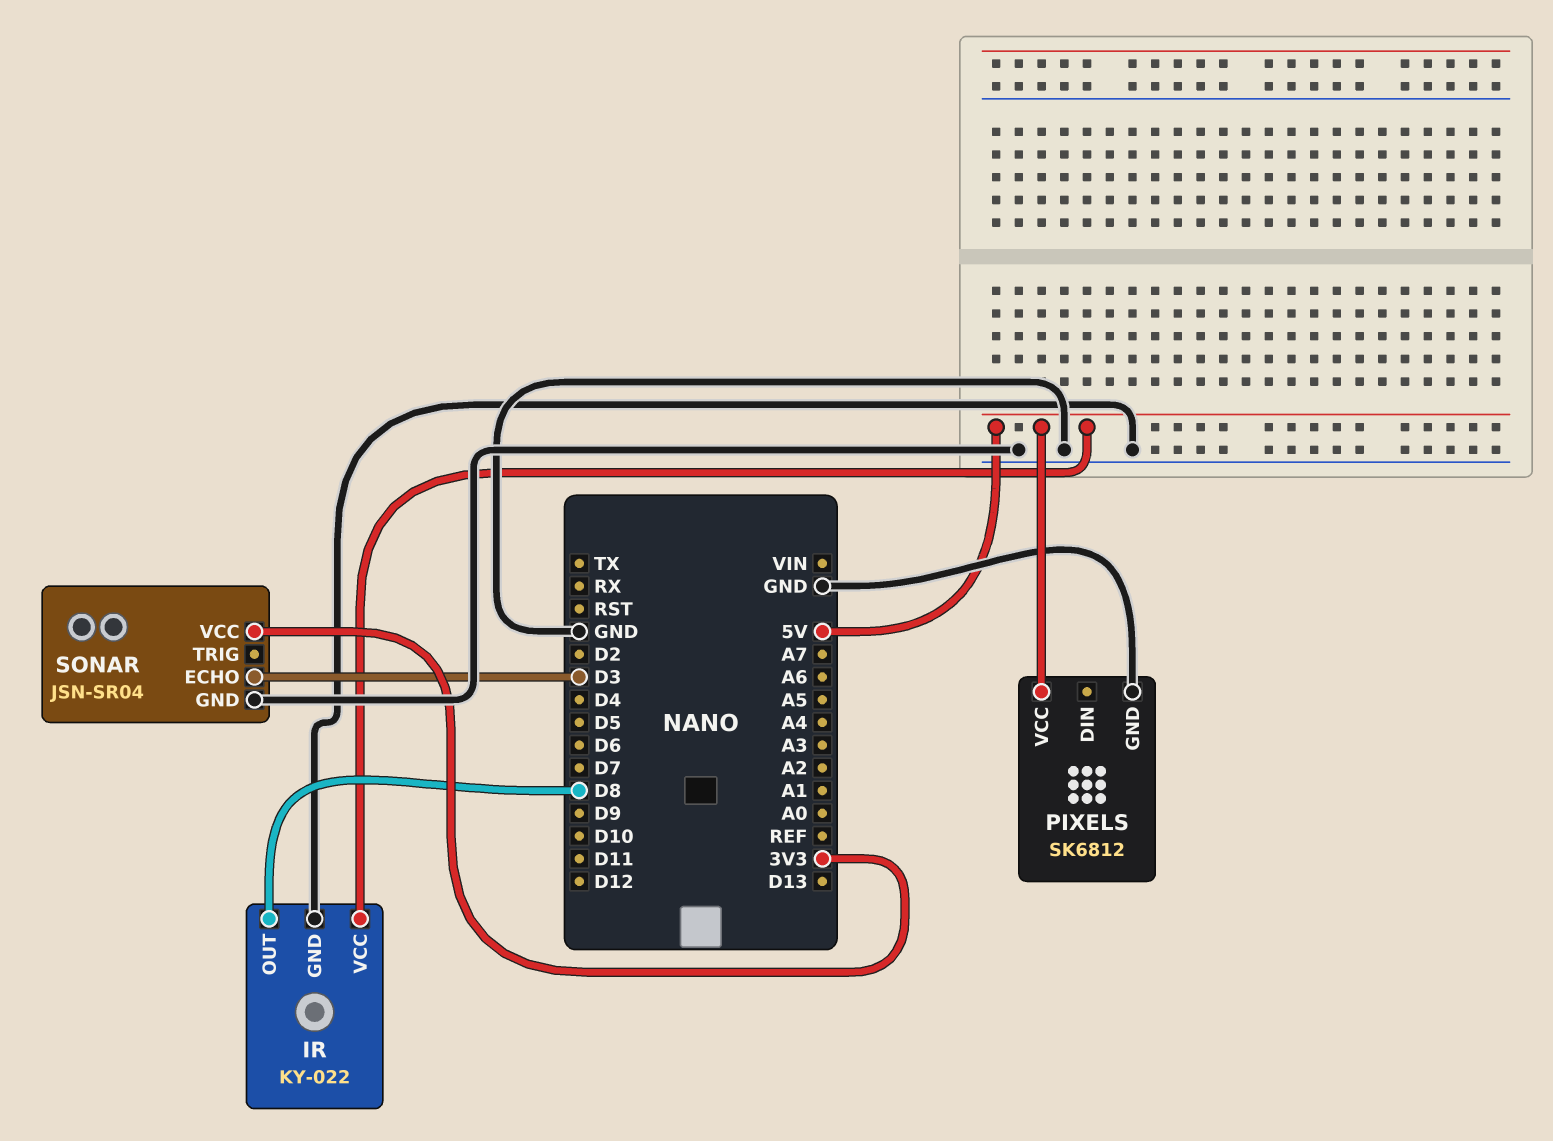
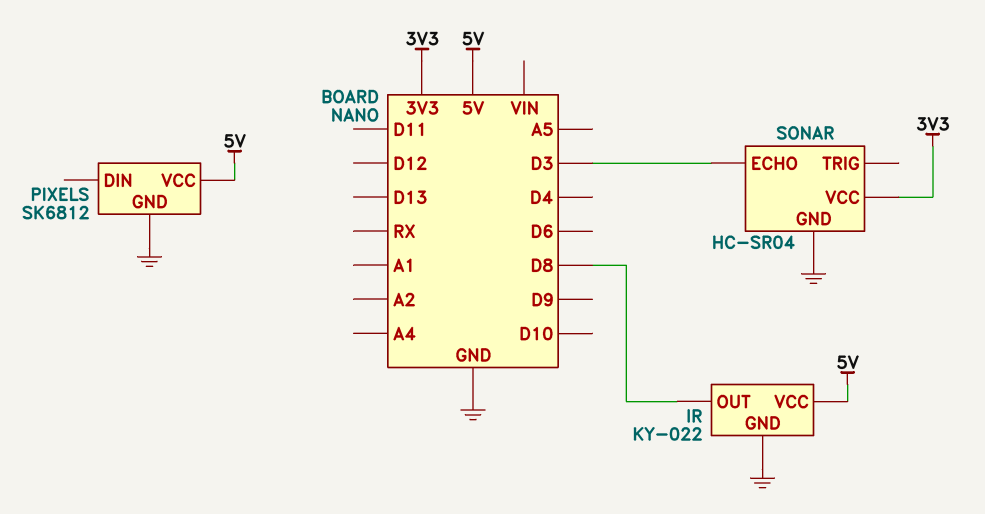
SONAR: JSN-SR04 -> HC-SR04

